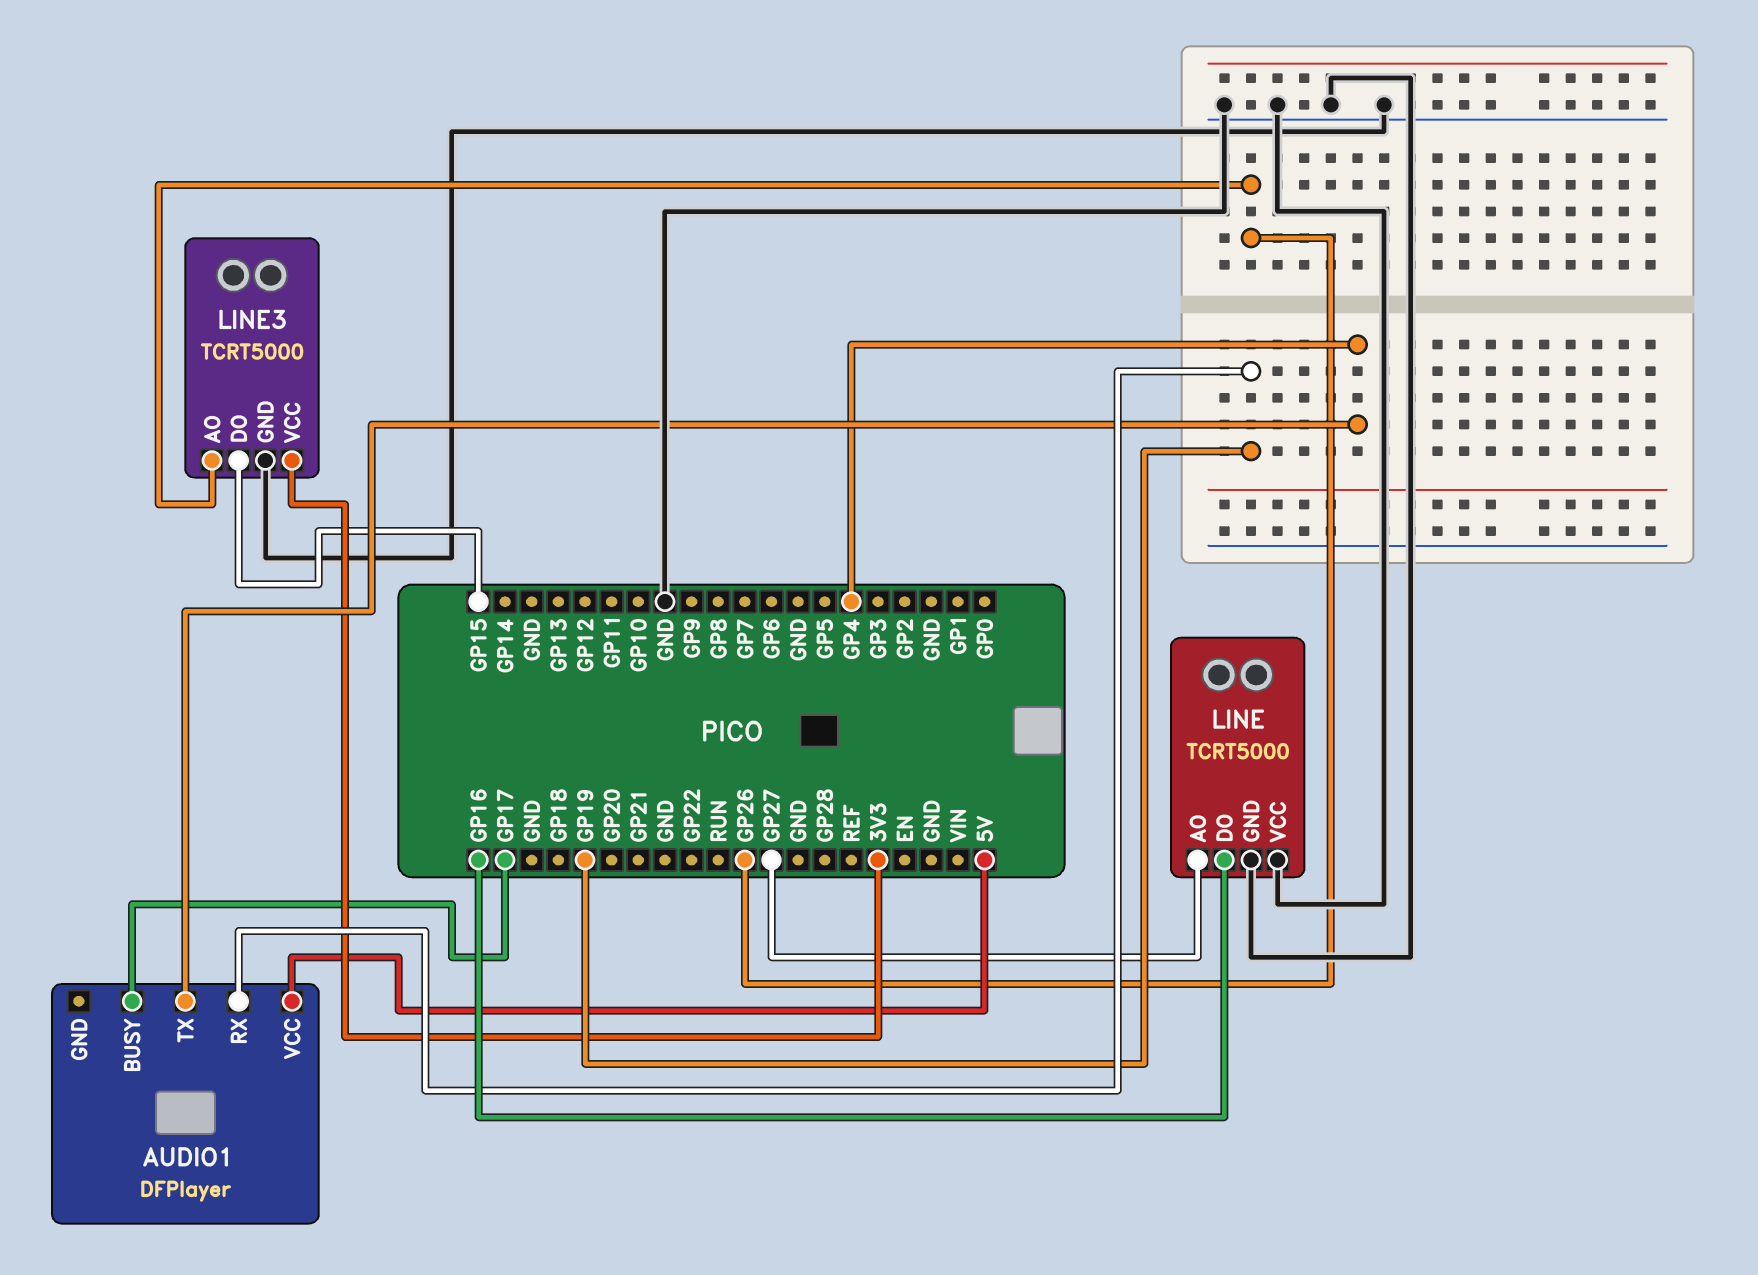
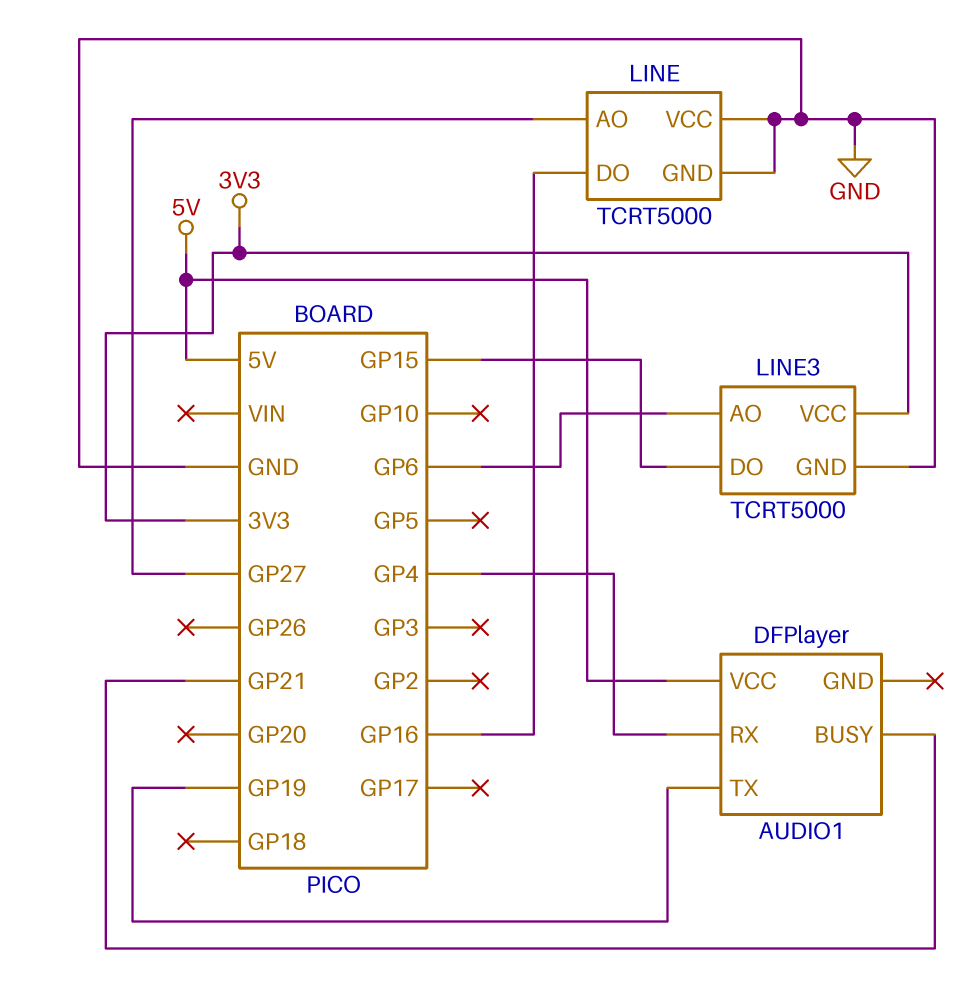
AUDIO1 pin BUSY: GP17 -> GP21
AUDIO1 pin RX: GP19 -> GP4
AUDIO1 pin TX: GP4 -> GP19
LINE3 pin AO: GP26 -> GP6

